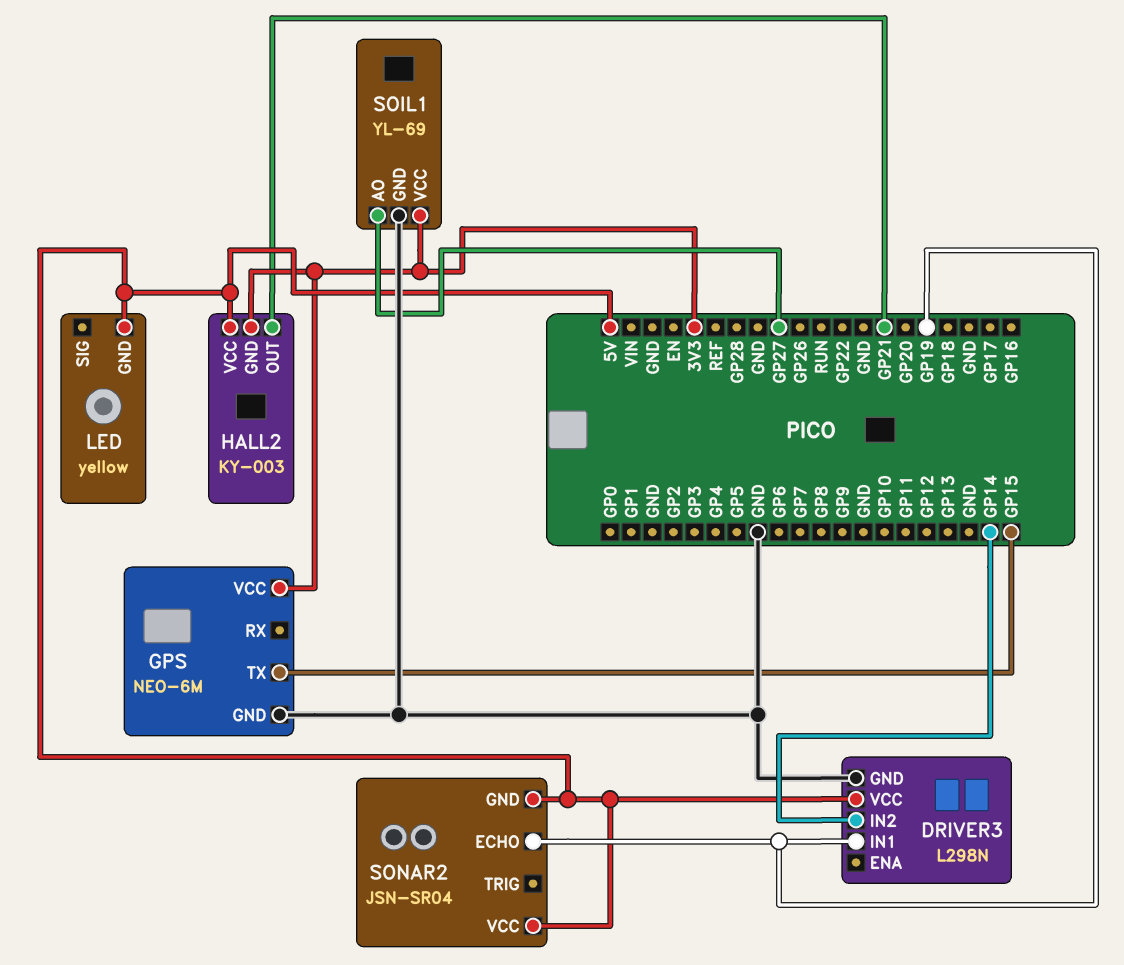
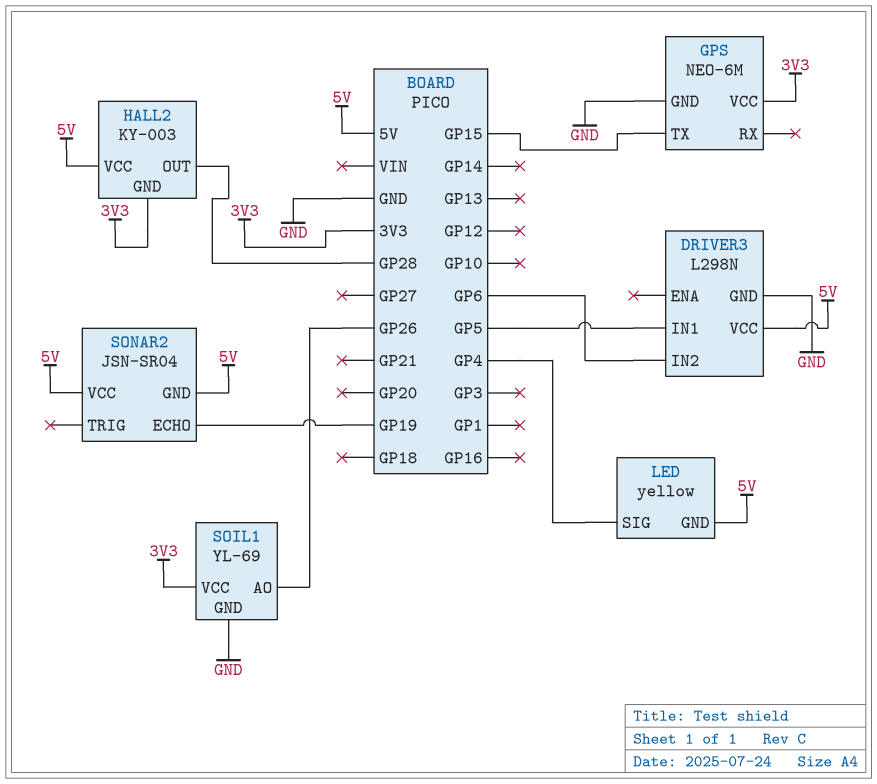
DRIVER3 pin IN1: GP19 -> GP5
DRIVER3 pin IN2: GP14 -> GP6
HALL2 pin OUT: GP21 -> GP28
LED pin SIG: none -> GP4
SOIL1 pin AO: GP27 -> GP26

